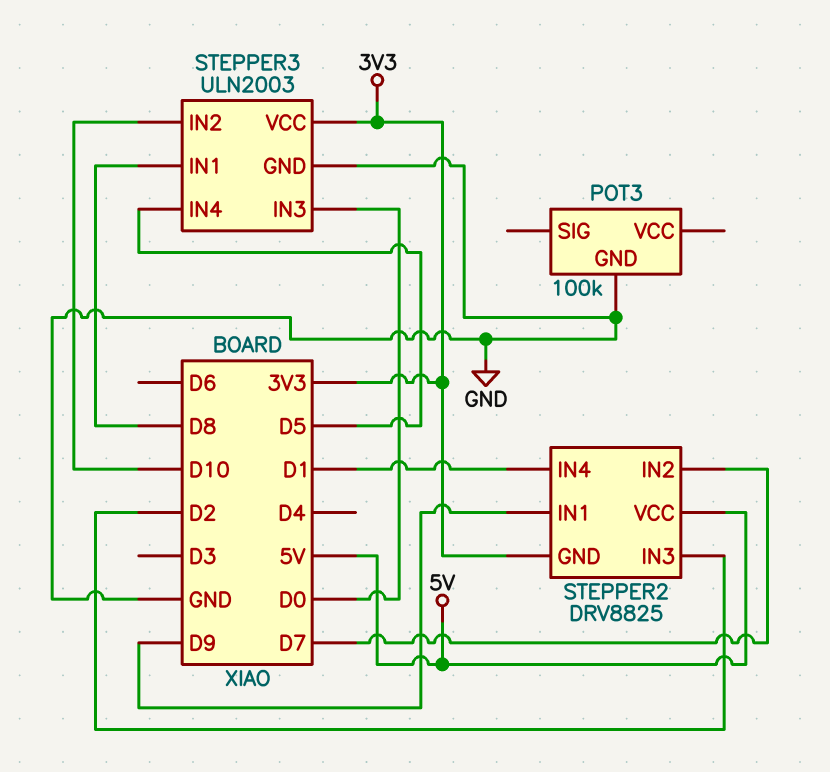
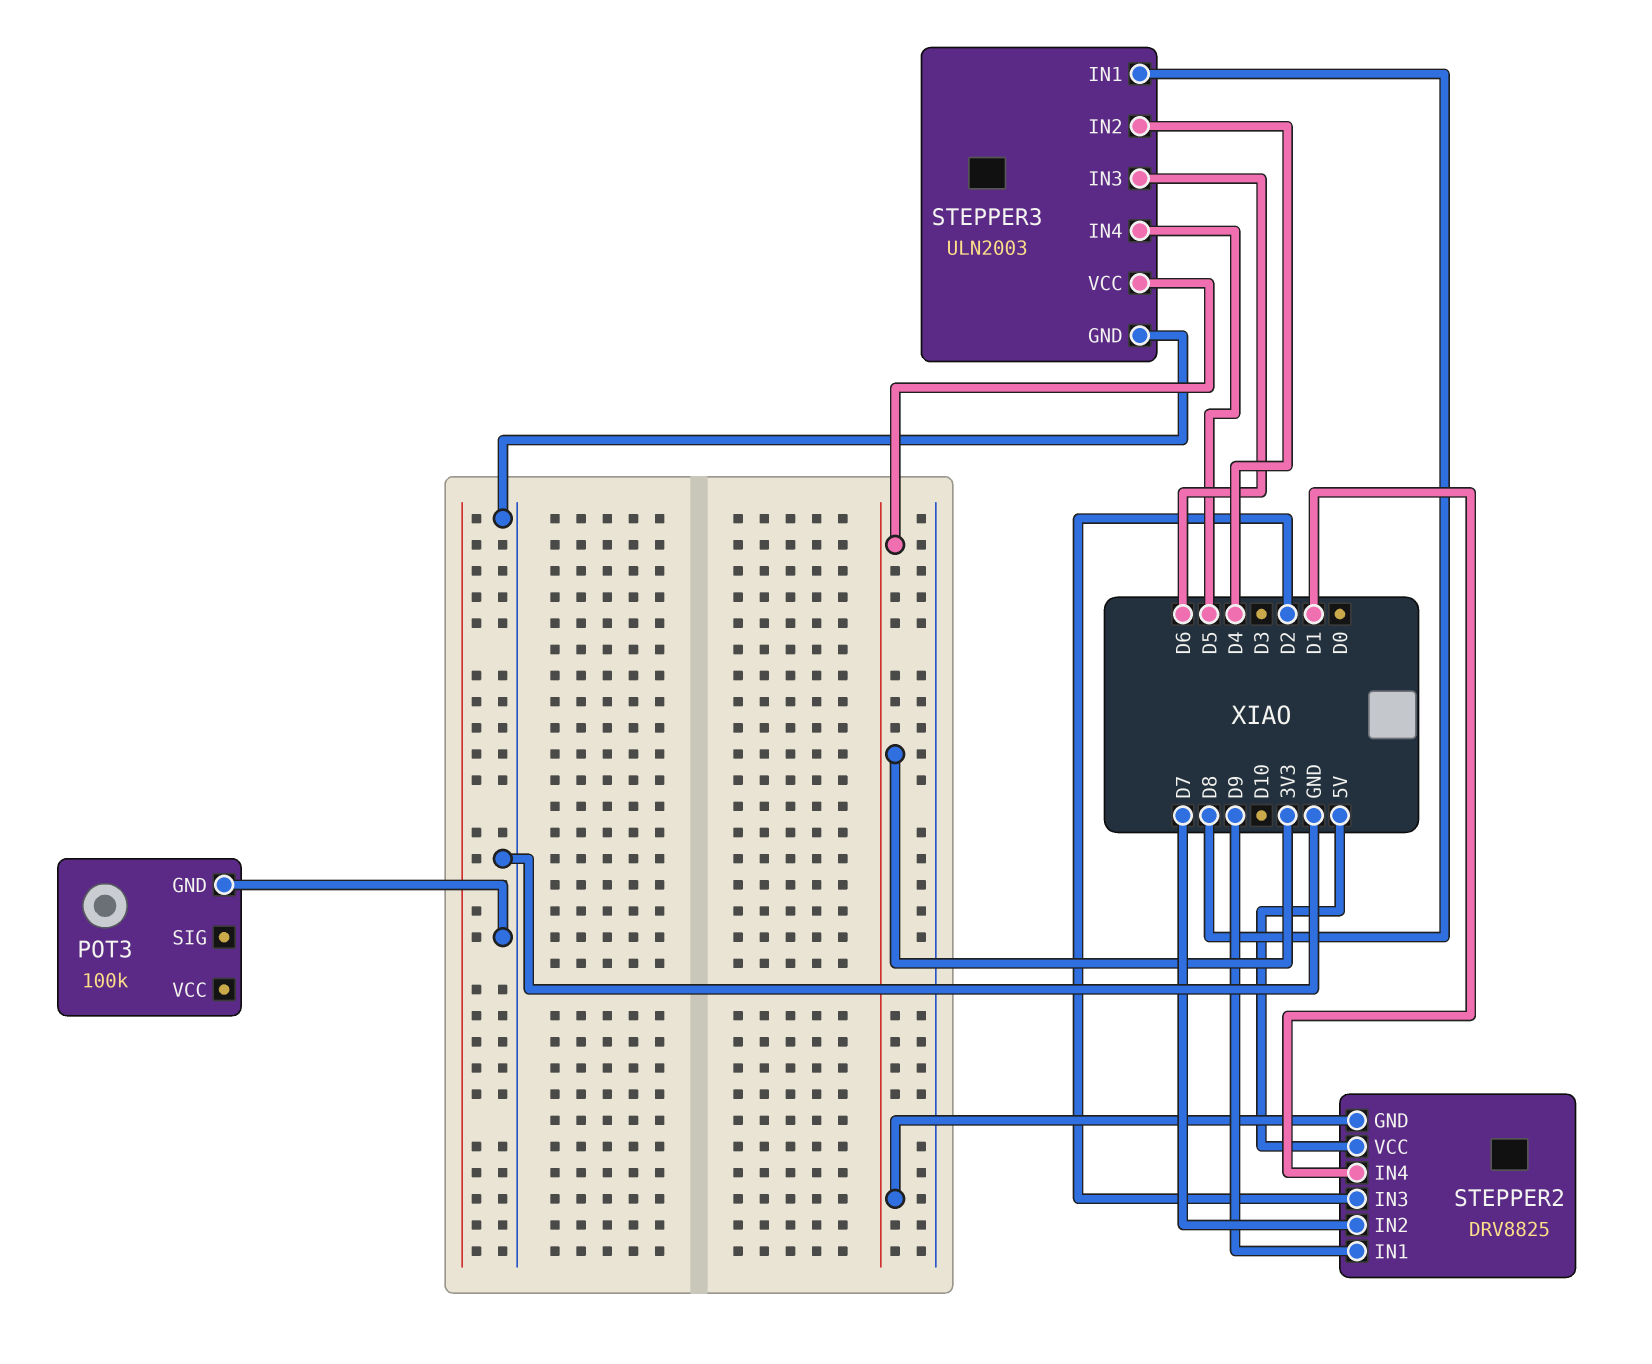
STEPPER3 pin IN2: D10 -> D4
STEPPER3 pin IN3: D0 -> D6

